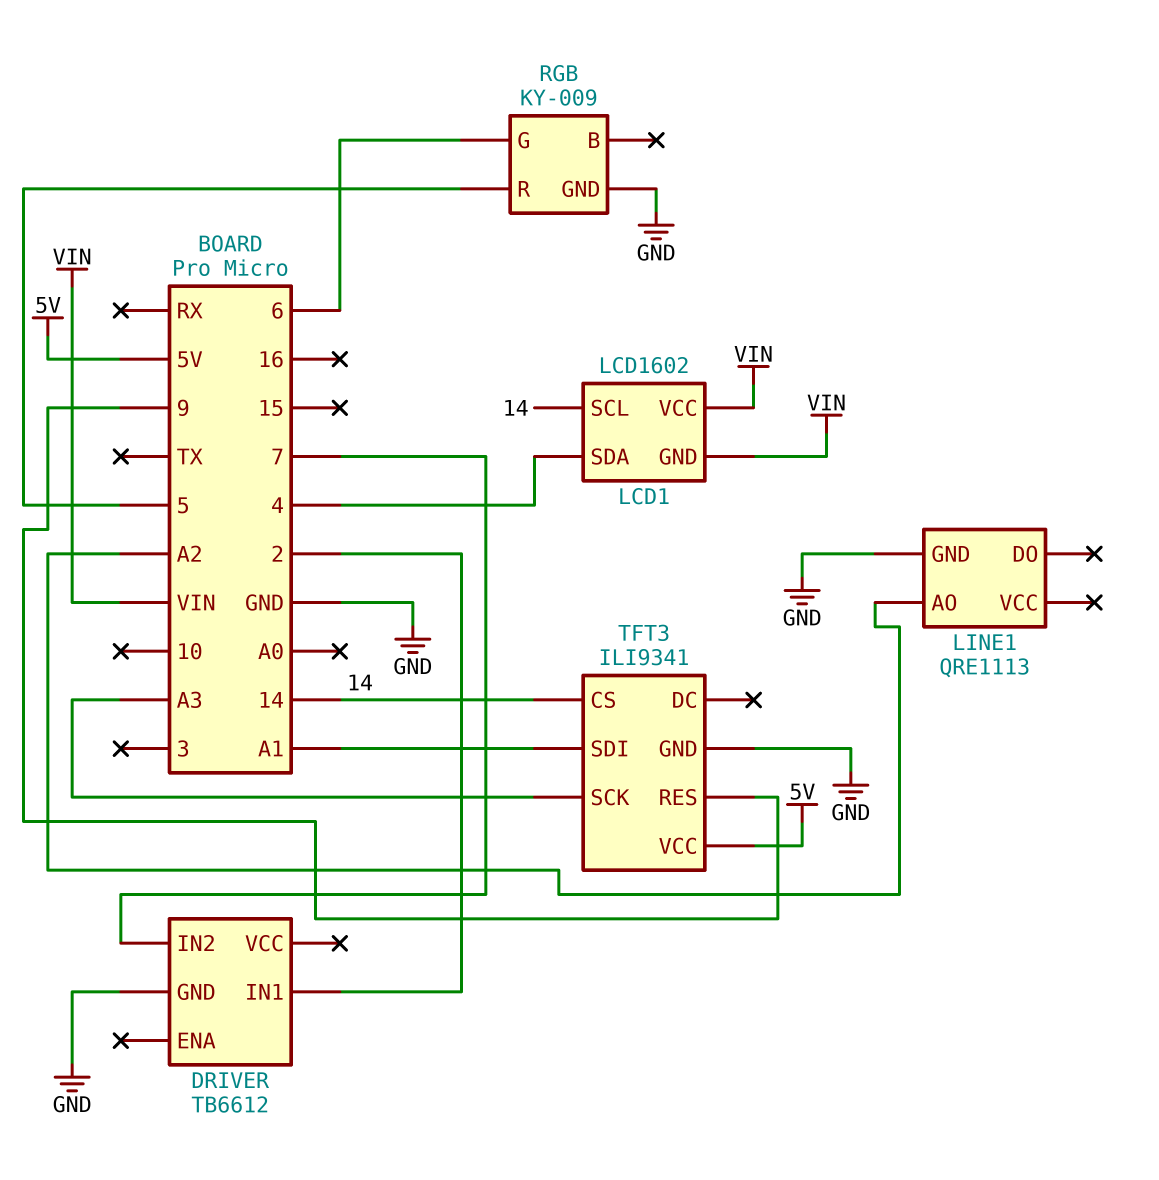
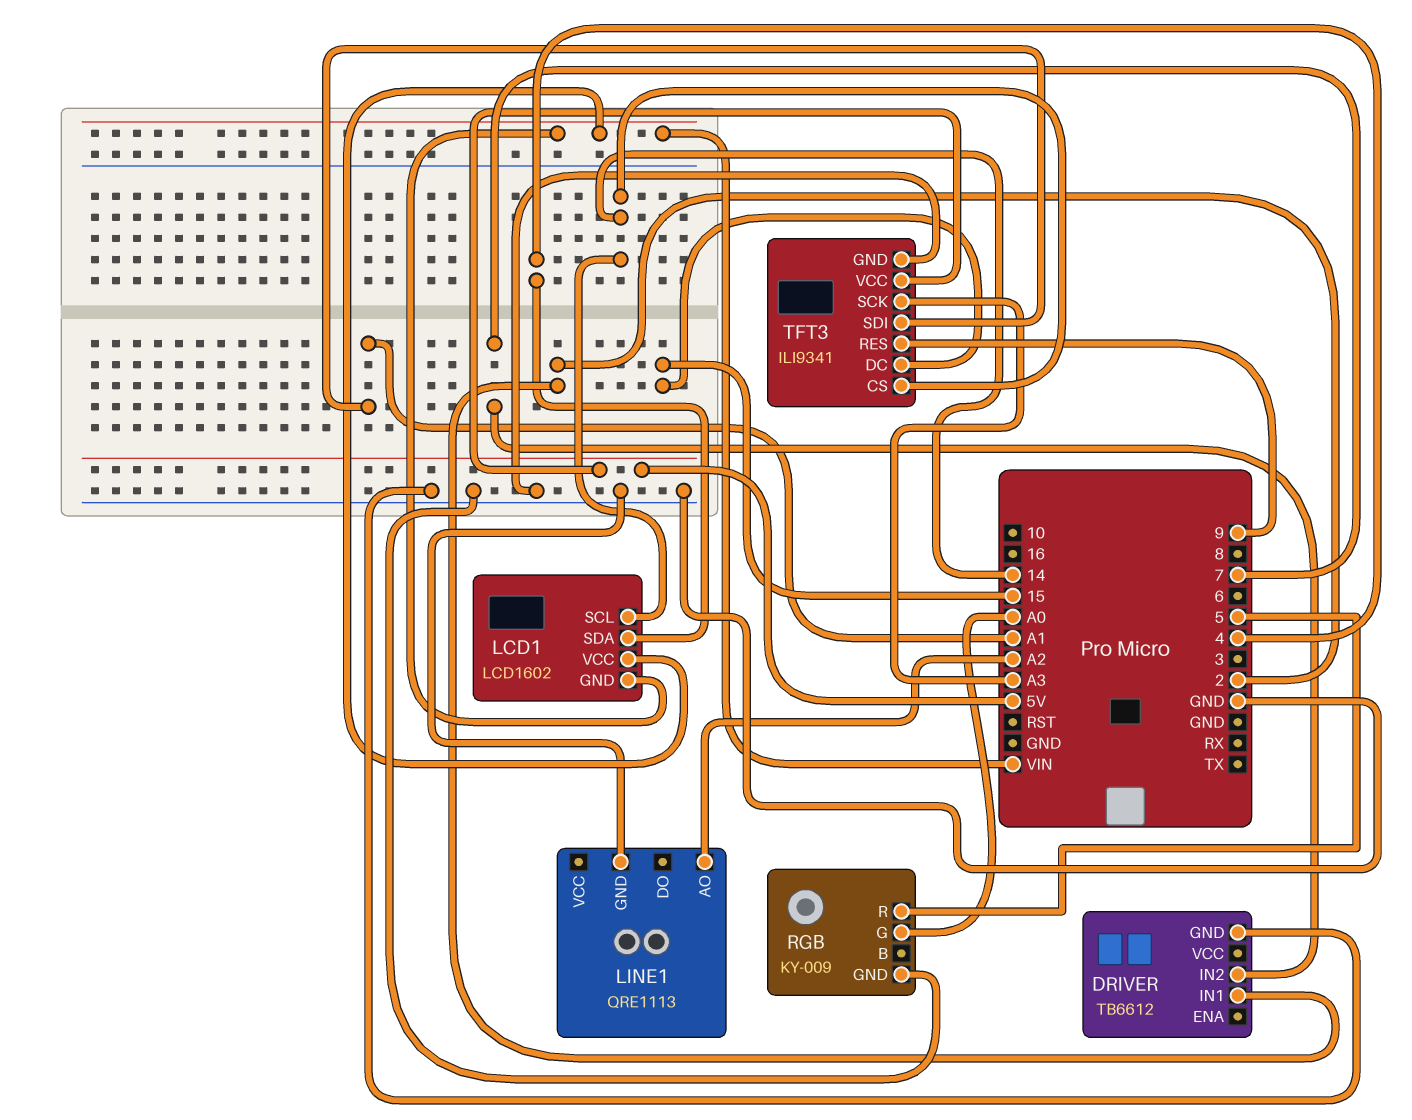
RGB pin G: 6 -> A0
TFT3 pin DC: none -> 15

